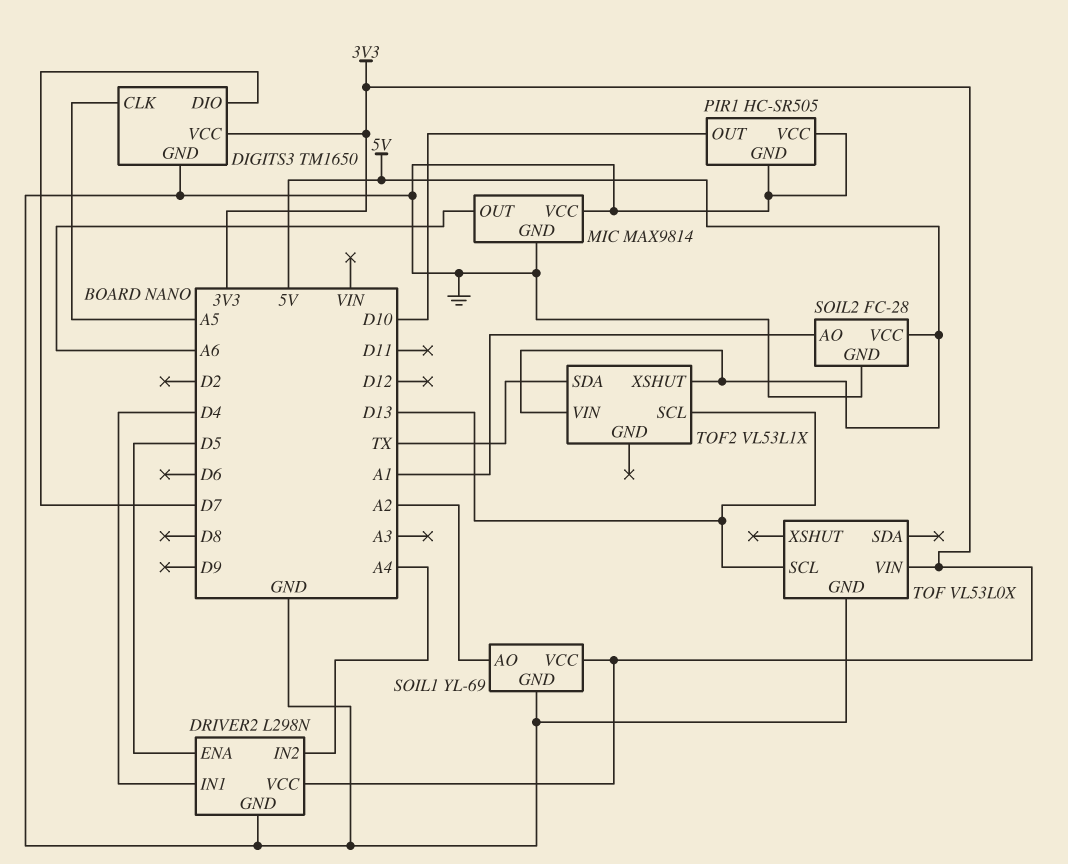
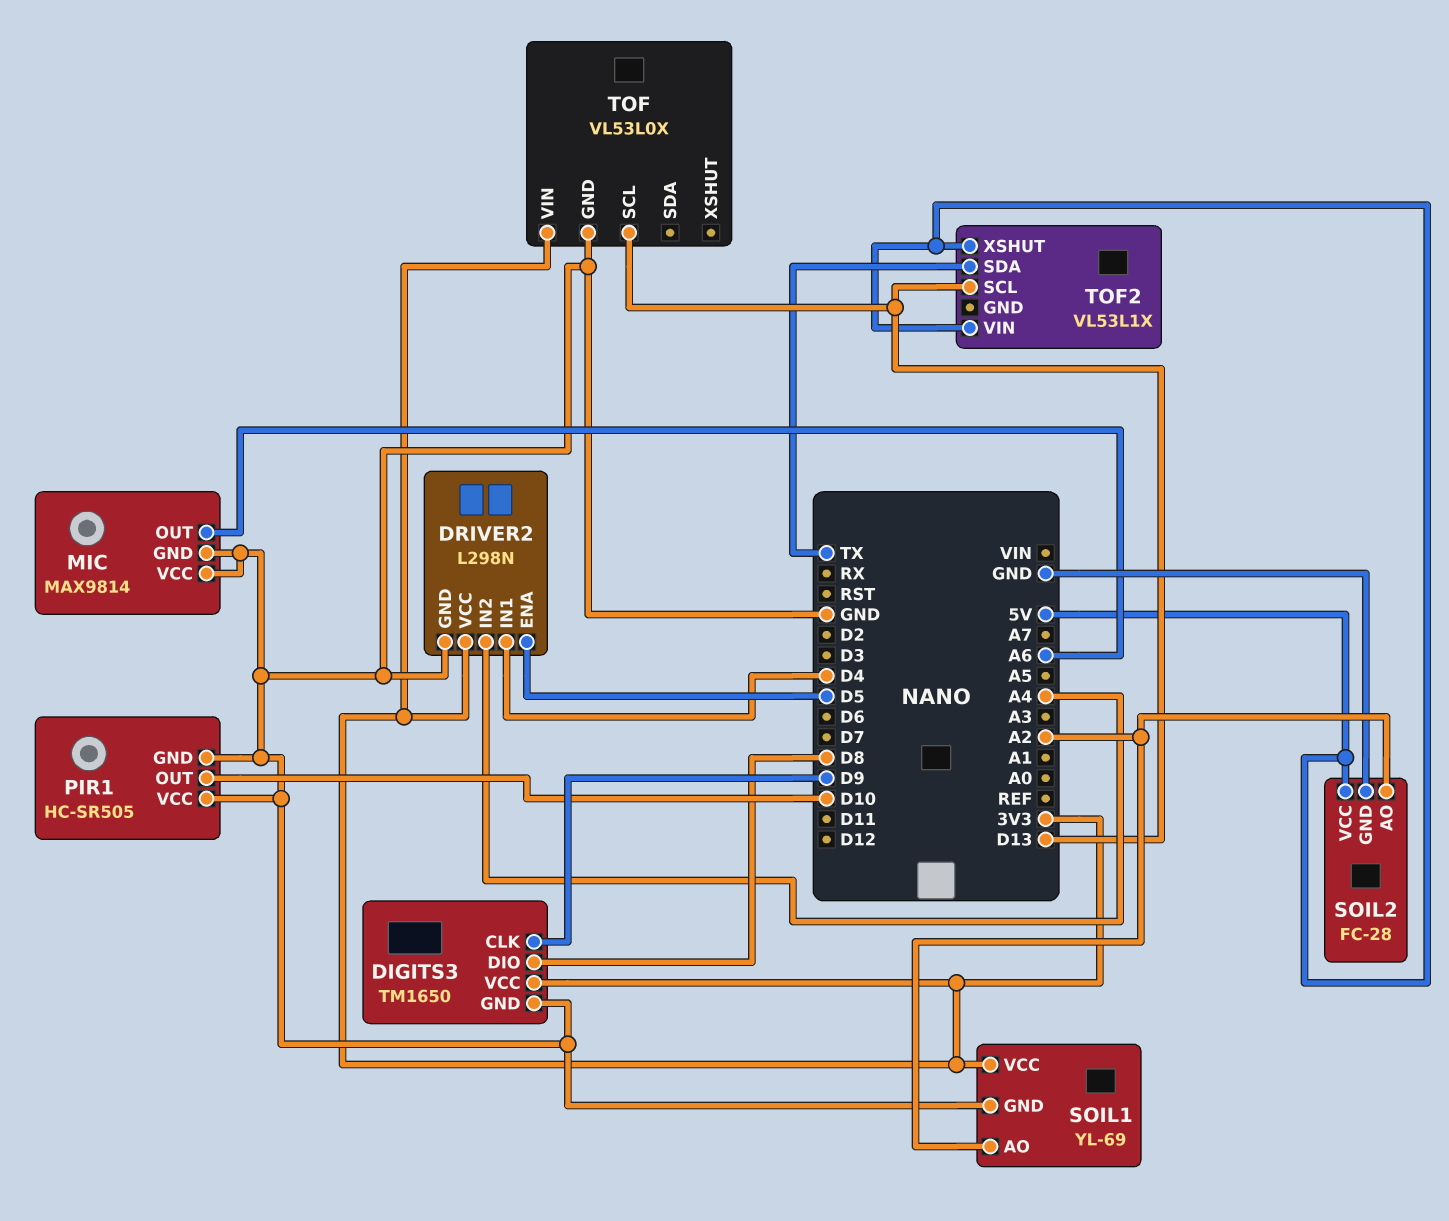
DIGITS3 pin CLK: A5 -> D9
DIGITS3 pin DIO: D7 -> D8
SOIL2 pin AO: A1 -> A2

